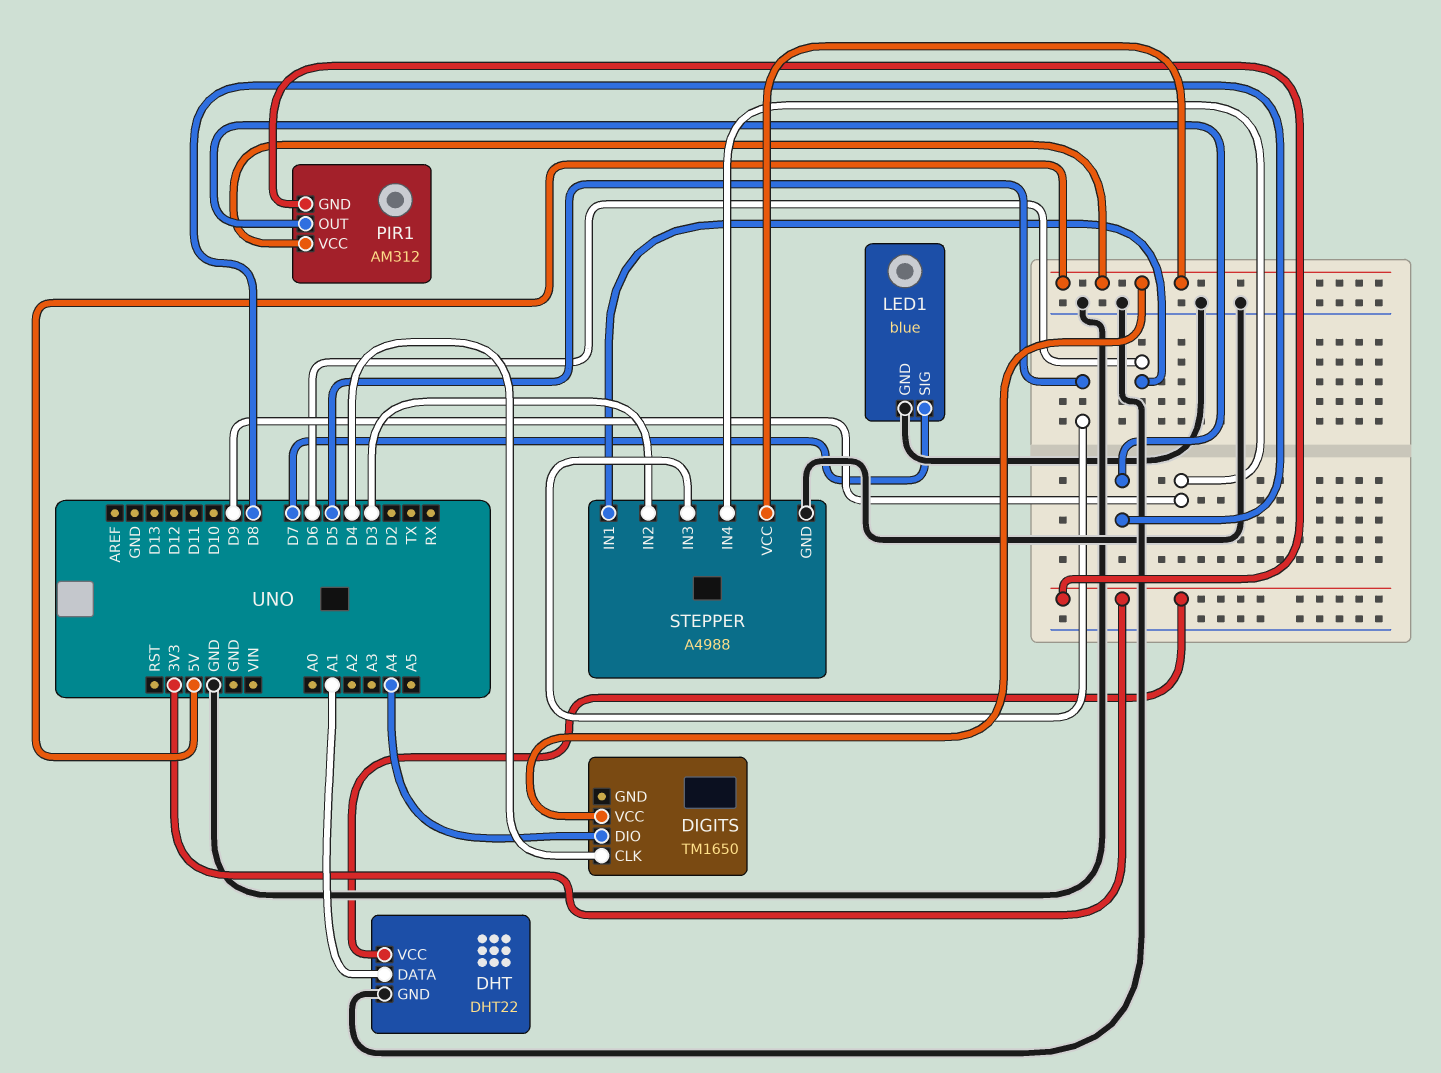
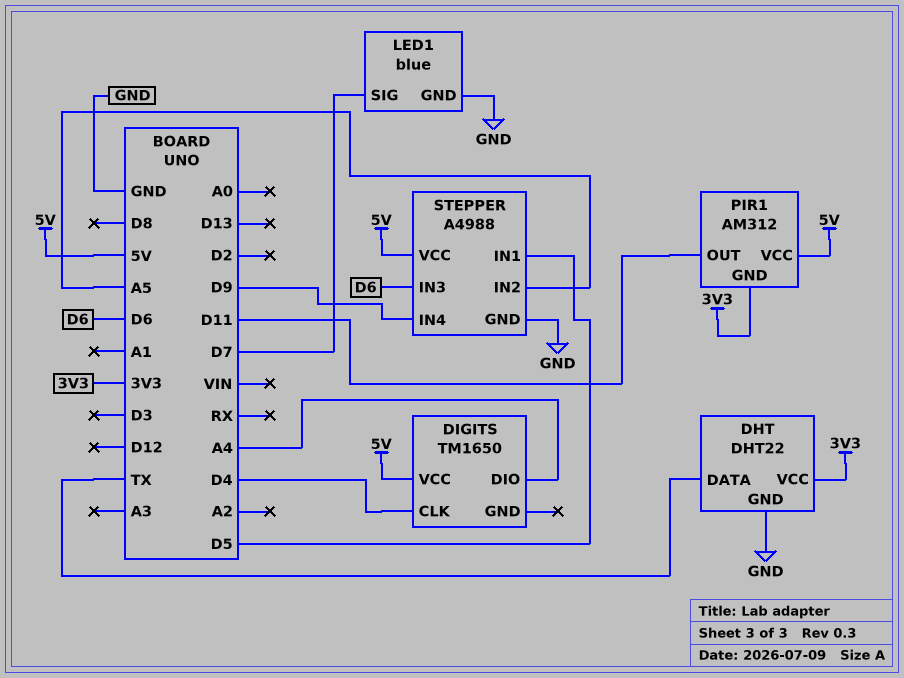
DHT pin DATA: A1 -> TX
PIR1 pin OUT: D8 -> D11
STEPPER pin IN1: D6 -> D5
STEPPER pin IN2: D3 -> A5
STEPPER pin IN3: D5 -> D6

